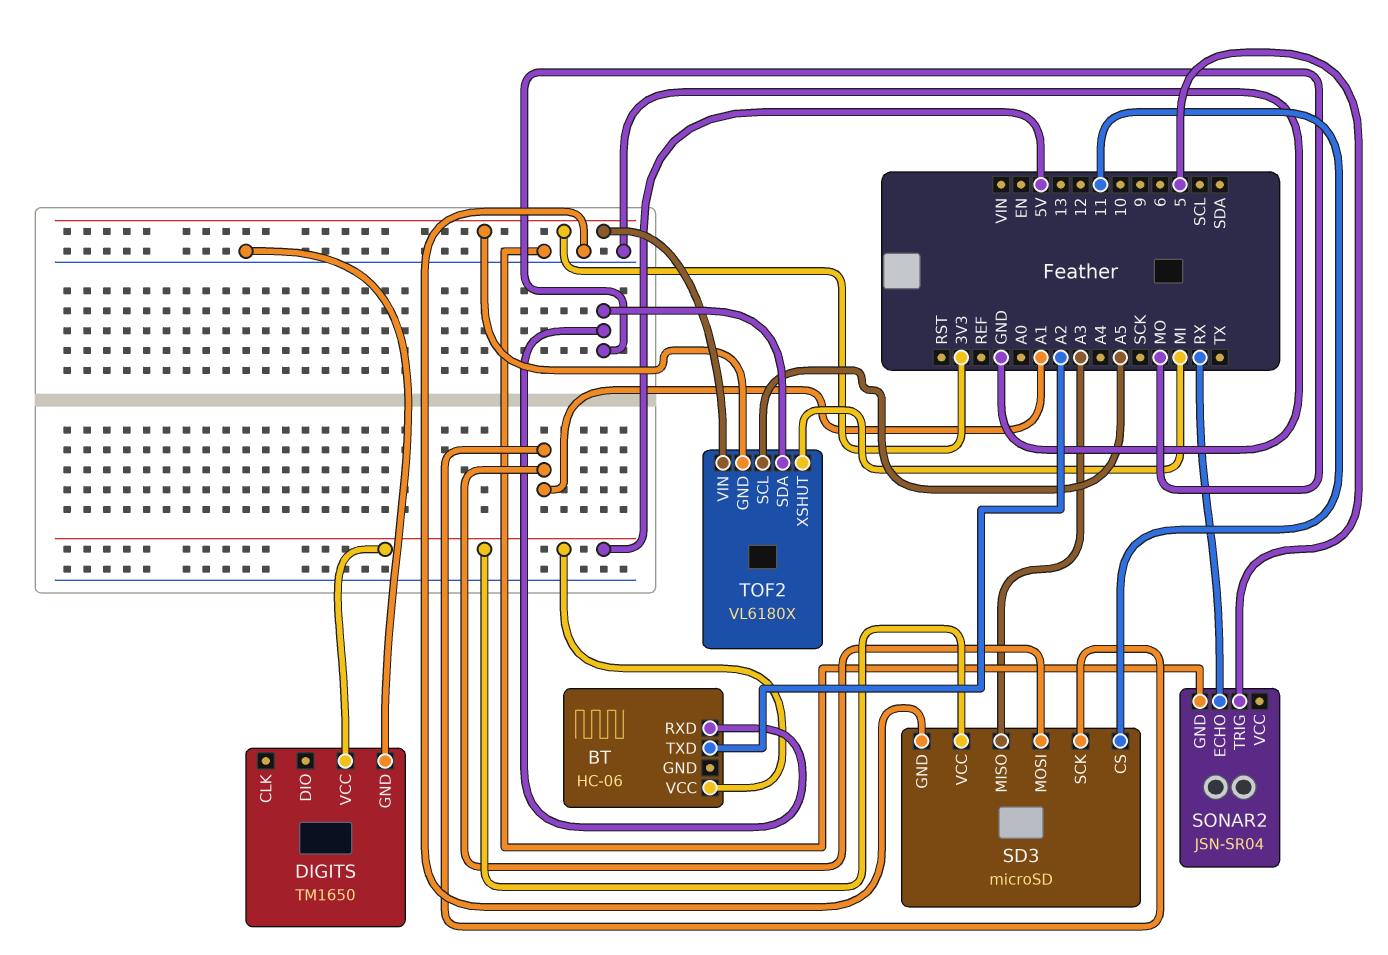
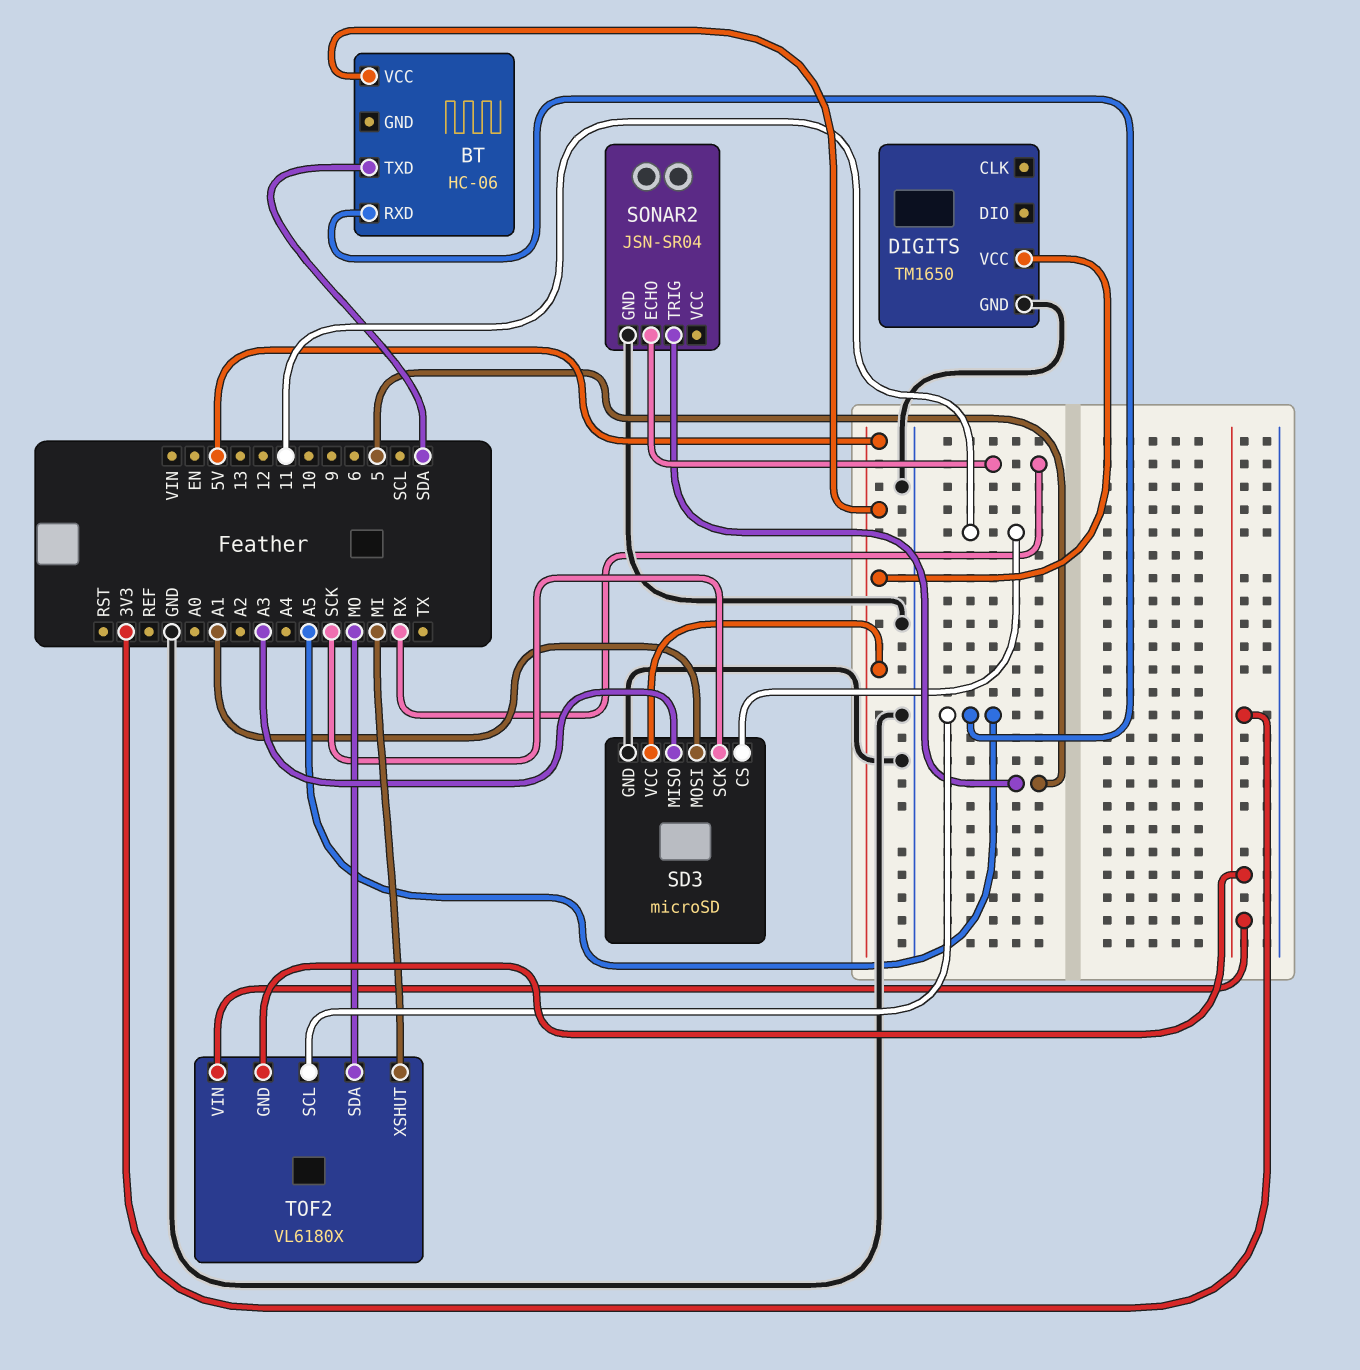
BT pin RXD: MO -> A5
BT pin TXD: A2 -> SDA
SD3 pin SCK: A1 -> SCK

